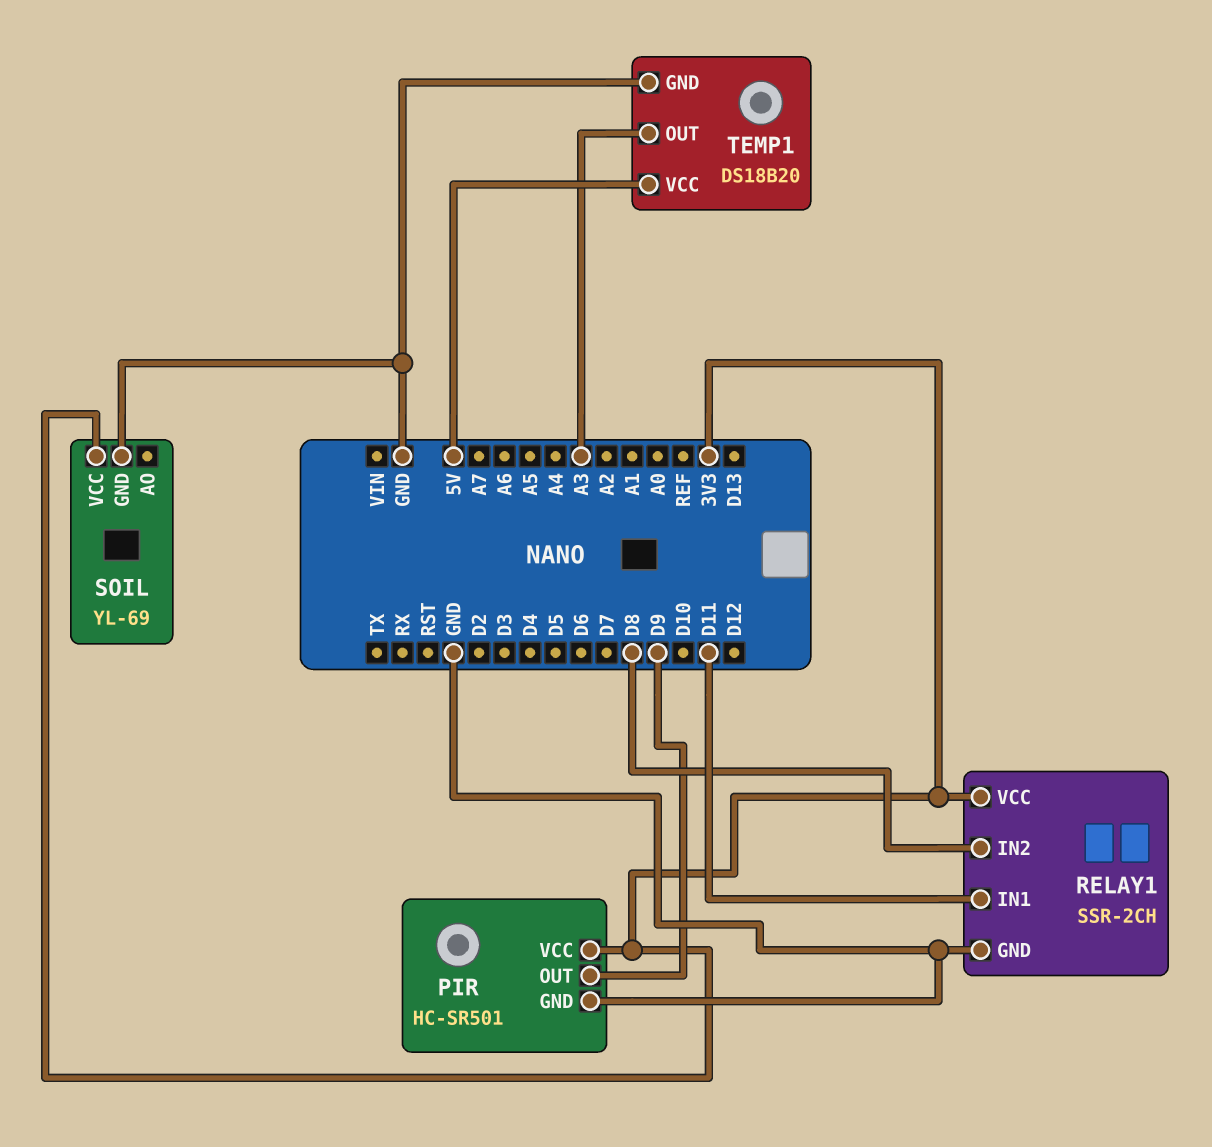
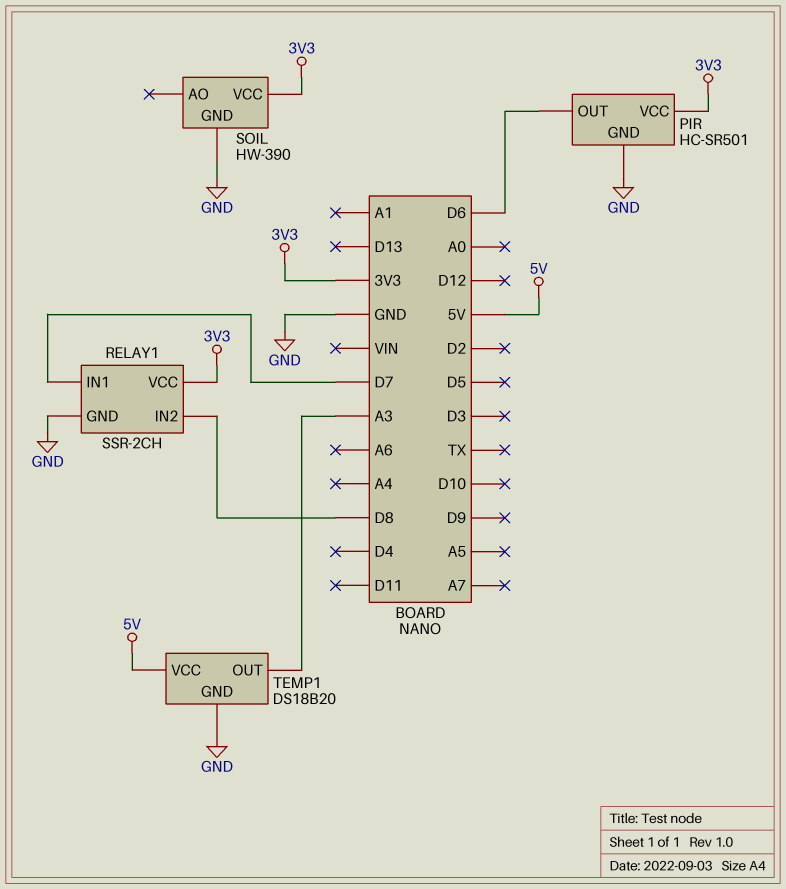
PIR pin OUT: D9 -> D6
RELAY1 pin IN1: D11 -> D7
SOIL: YL-69 -> HW-390

